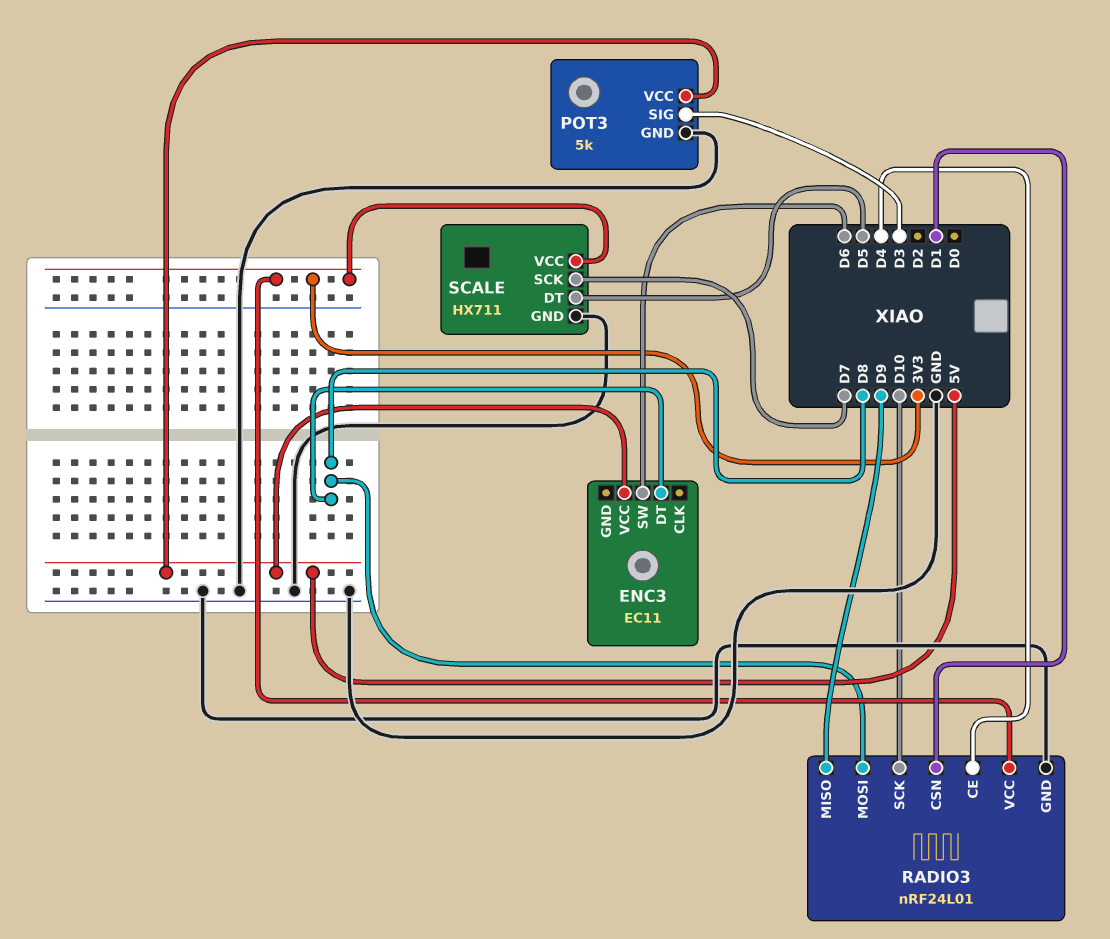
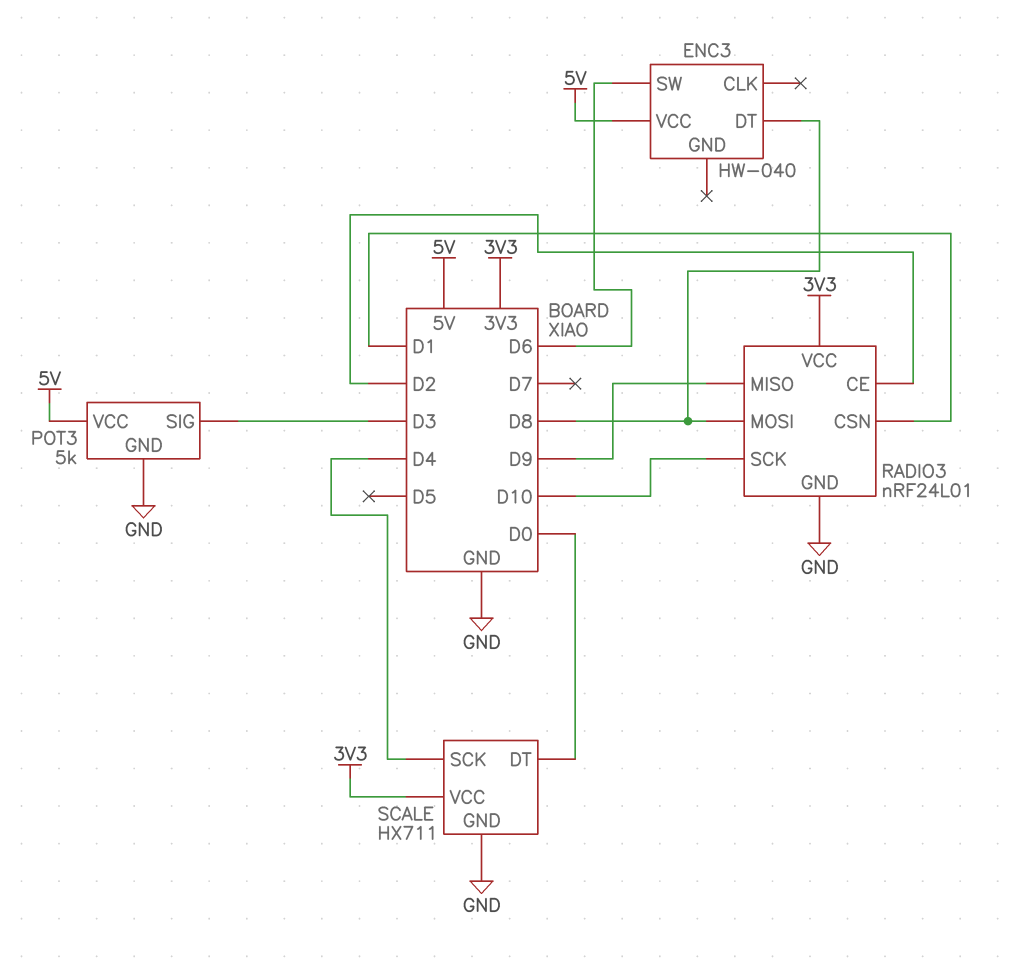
ENC3: EC11 -> HW-040
RADIO3 pin CE: D4 -> D2
SCALE pin DT: D5 -> D0
SCALE pin SCK: D7 -> D4

